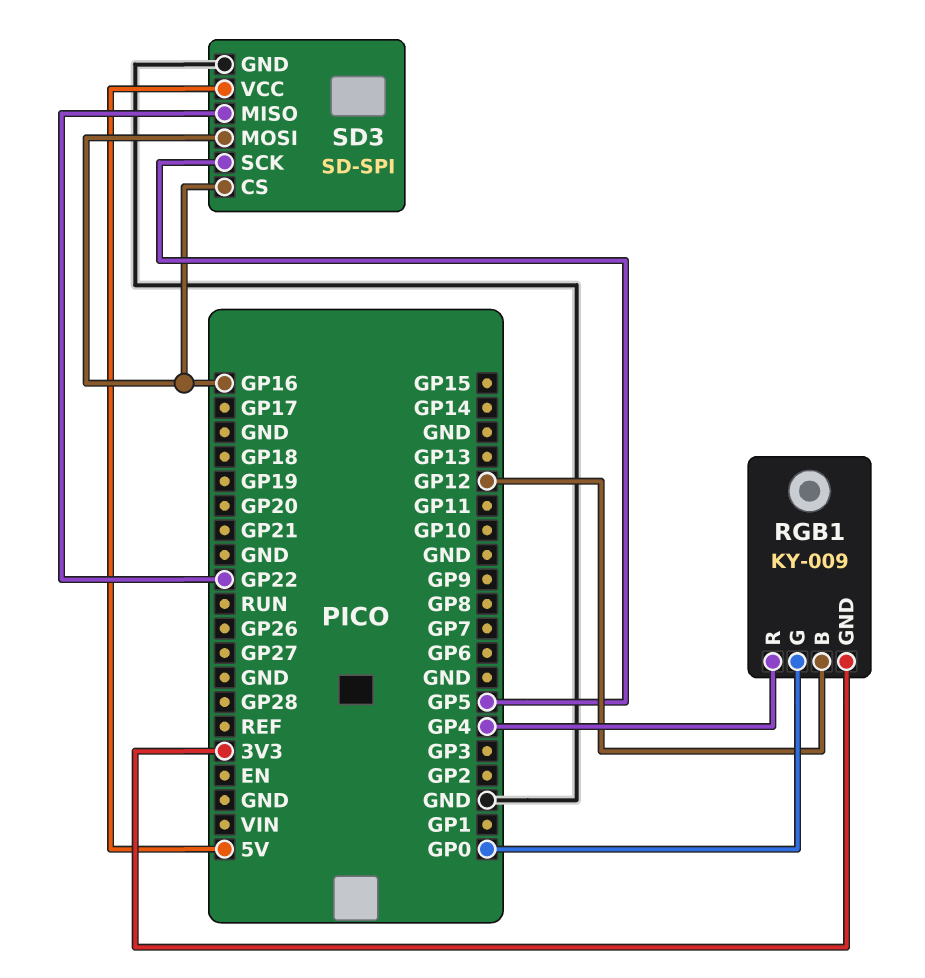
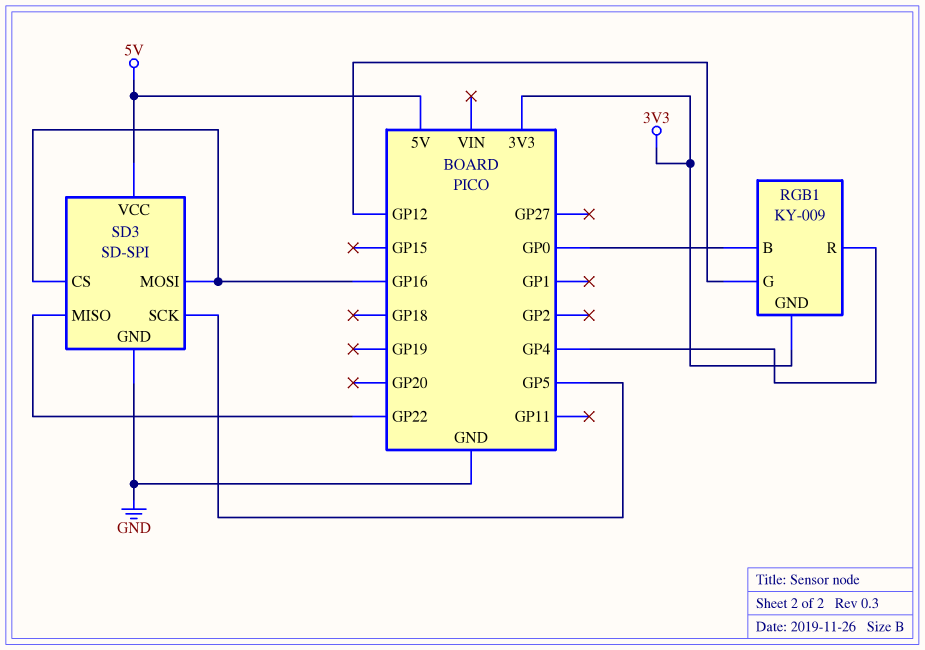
RGB1 pin B: GP12 -> GP0
RGB1 pin G: GP0 -> GP12

